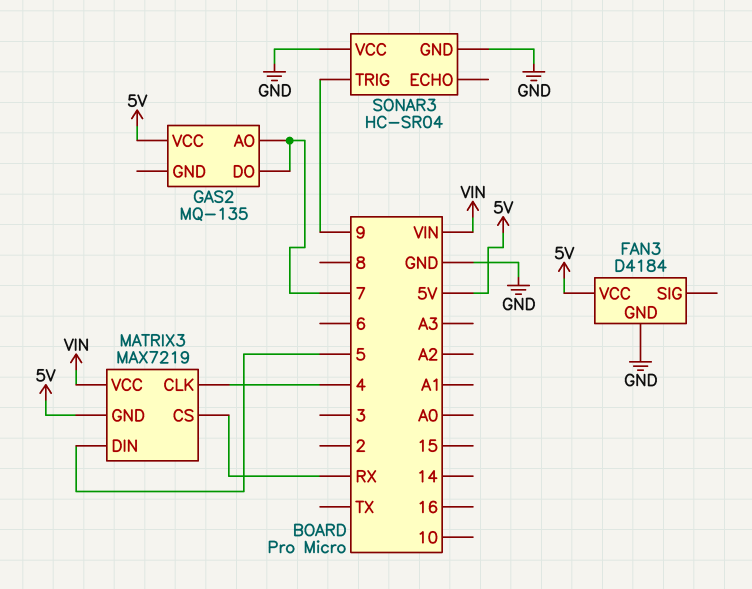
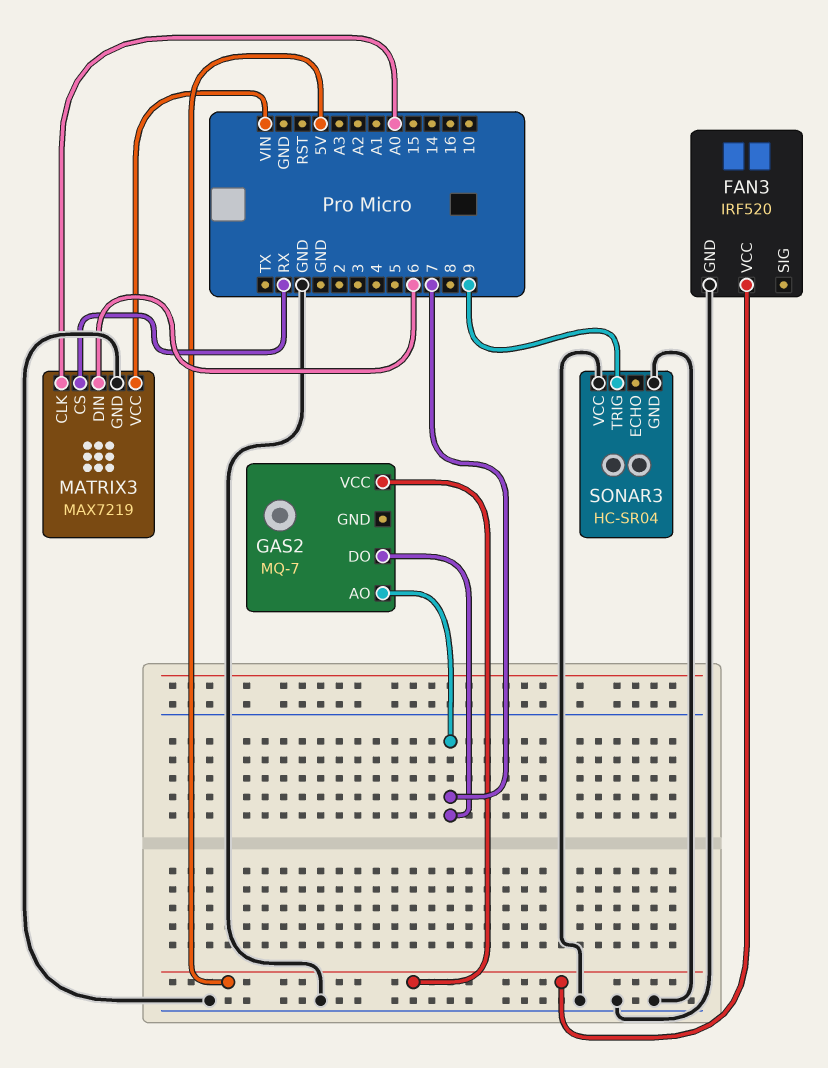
FAN3: D4184 -> IRF520
GAS2: MQ-135 -> MQ-7
MATRIX3 pin CLK: 4 -> A0
MATRIX3 pin DIN: 5 -> 6
MATRIX3 pin GND: 5V -> GND

